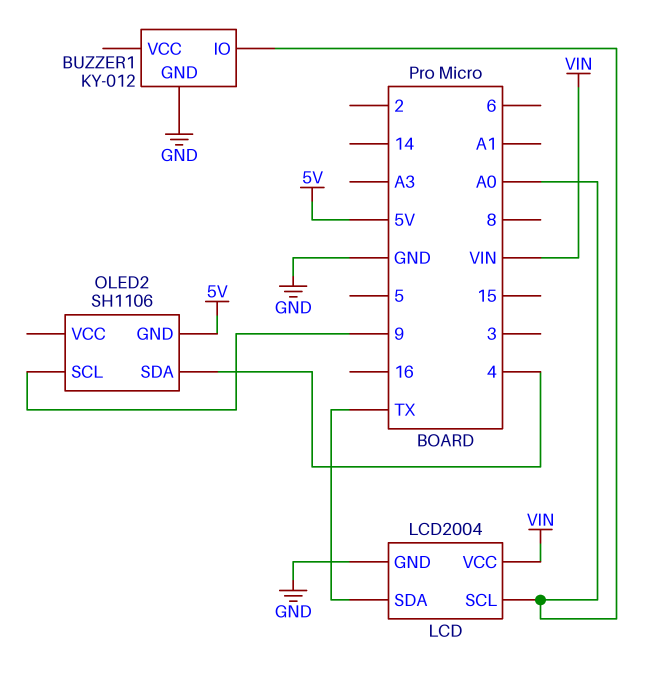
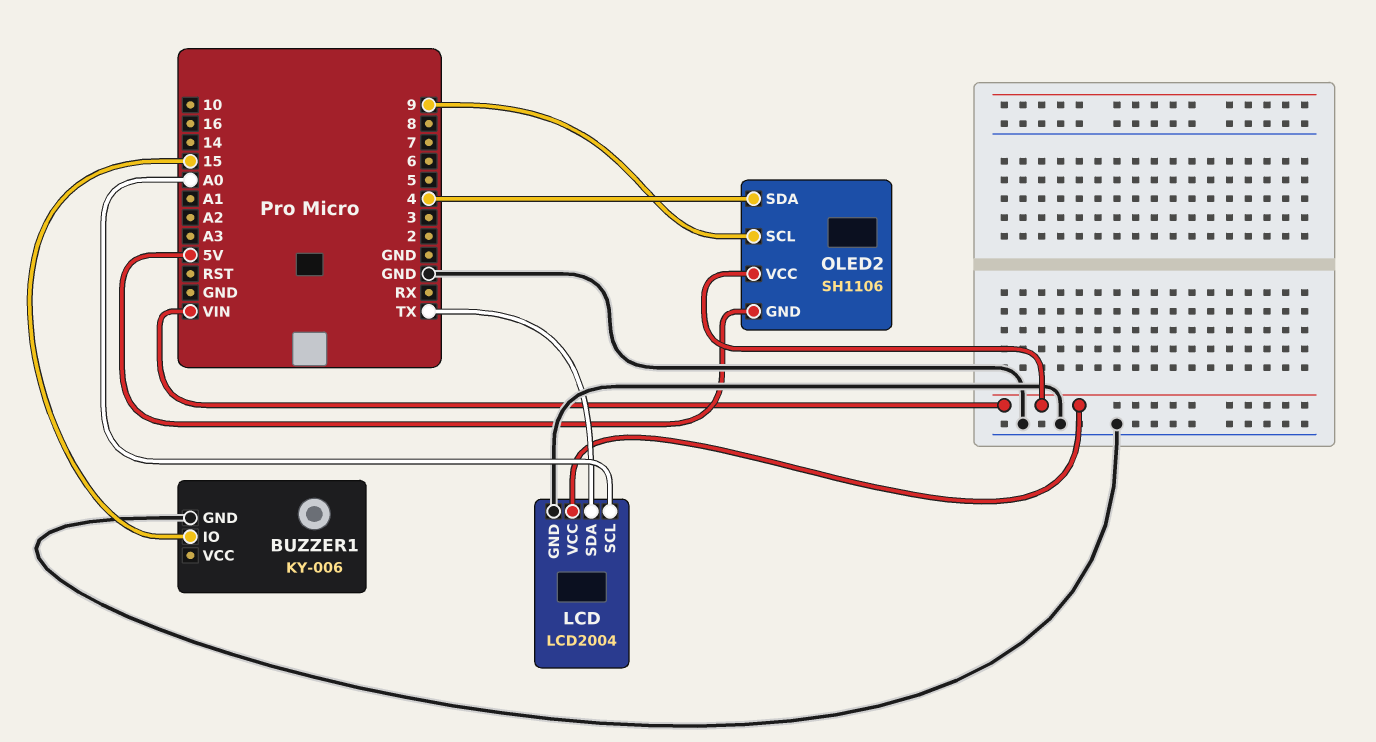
BUZZER1: KY-012 -> KY-006
BUZZER1 pin IO: A0 -> 15
OLED2 pin VCC: none -> VIN

